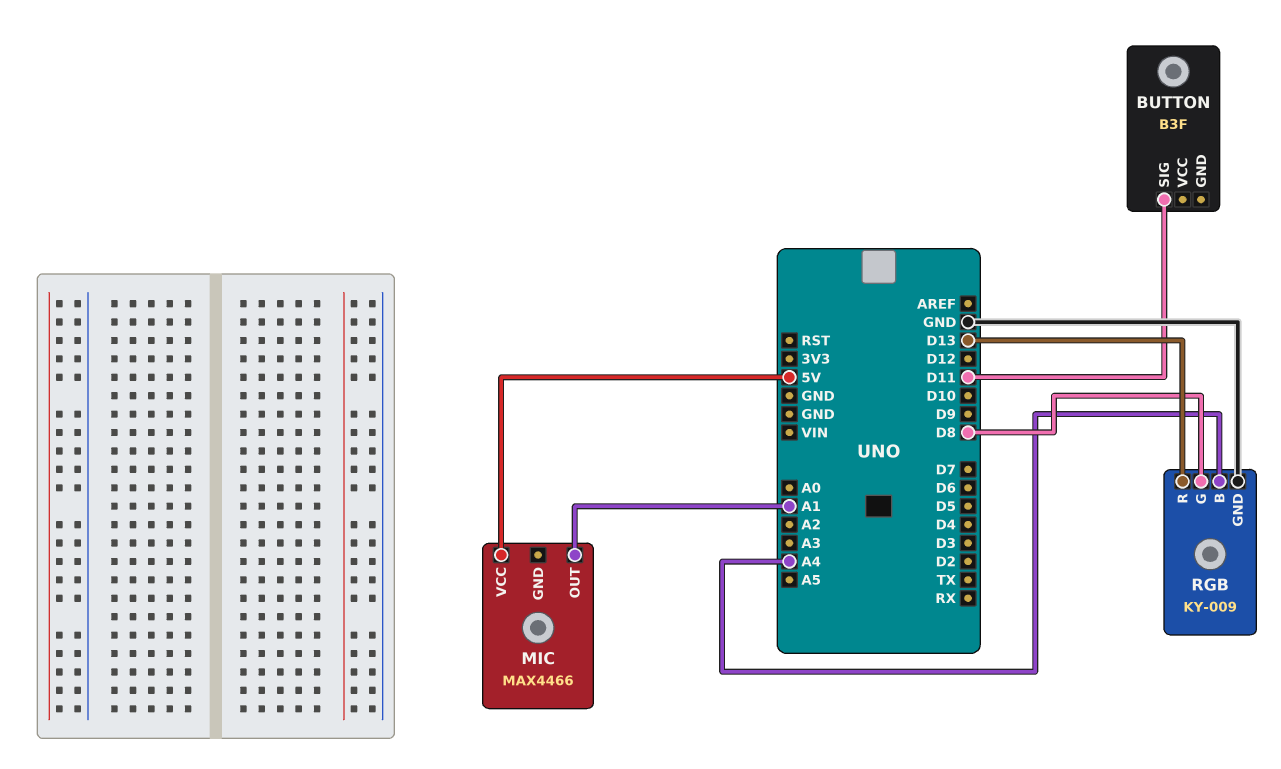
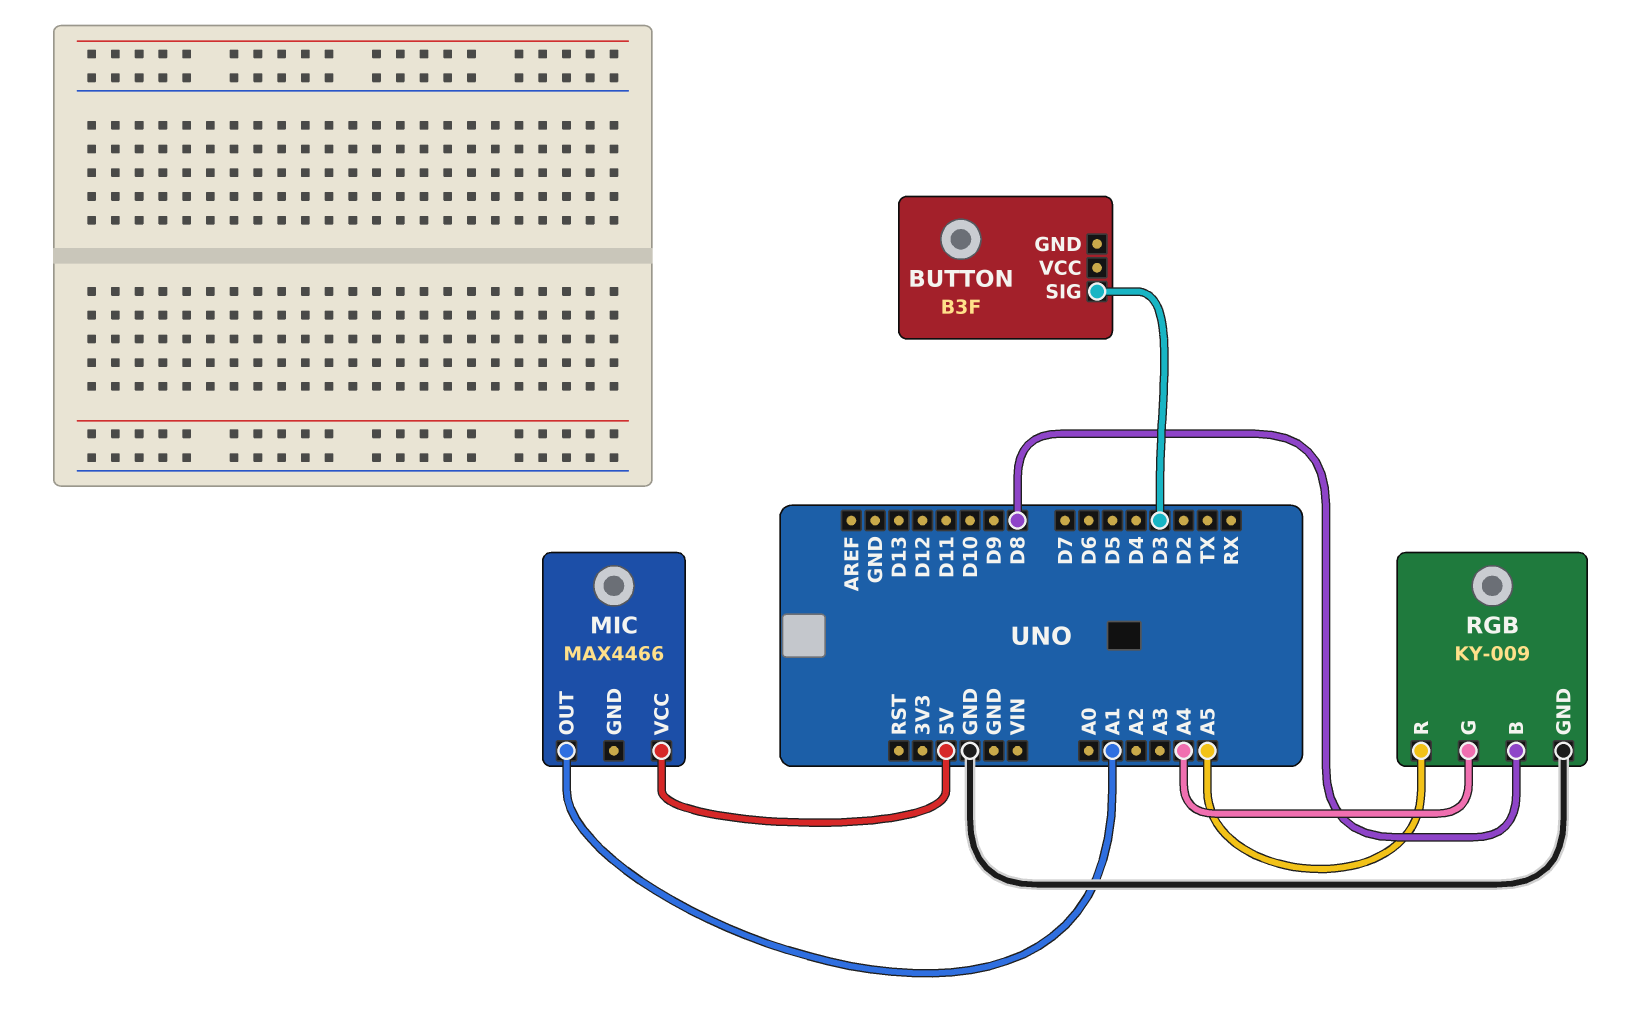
BUTTON pin SIG: D11 -> D3
RGB pin B: A4 -> D8
RGB pin G: D8 -> A4
RGB pin R: D13 -> A5

